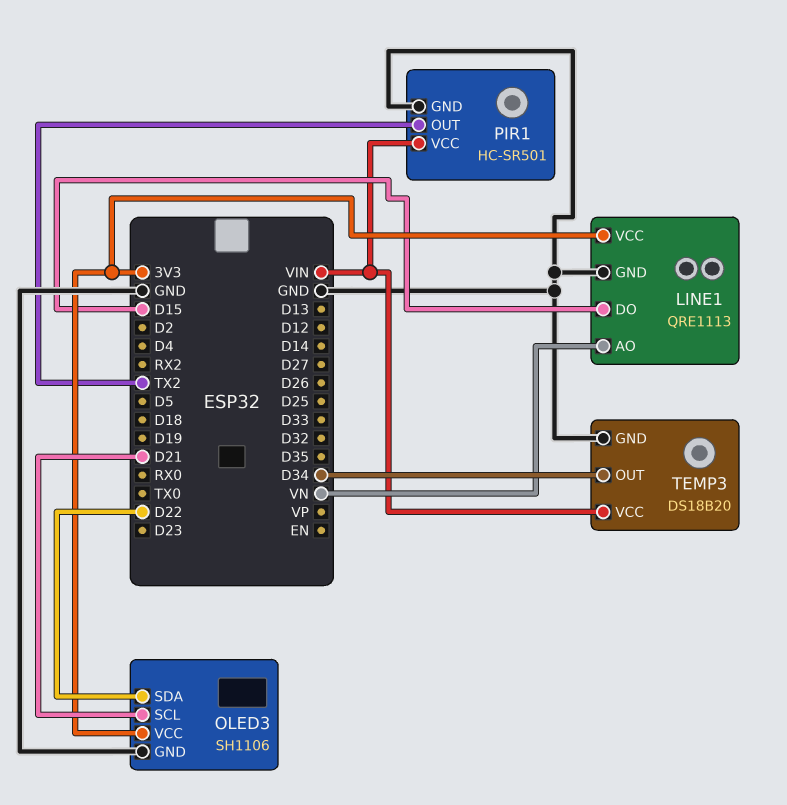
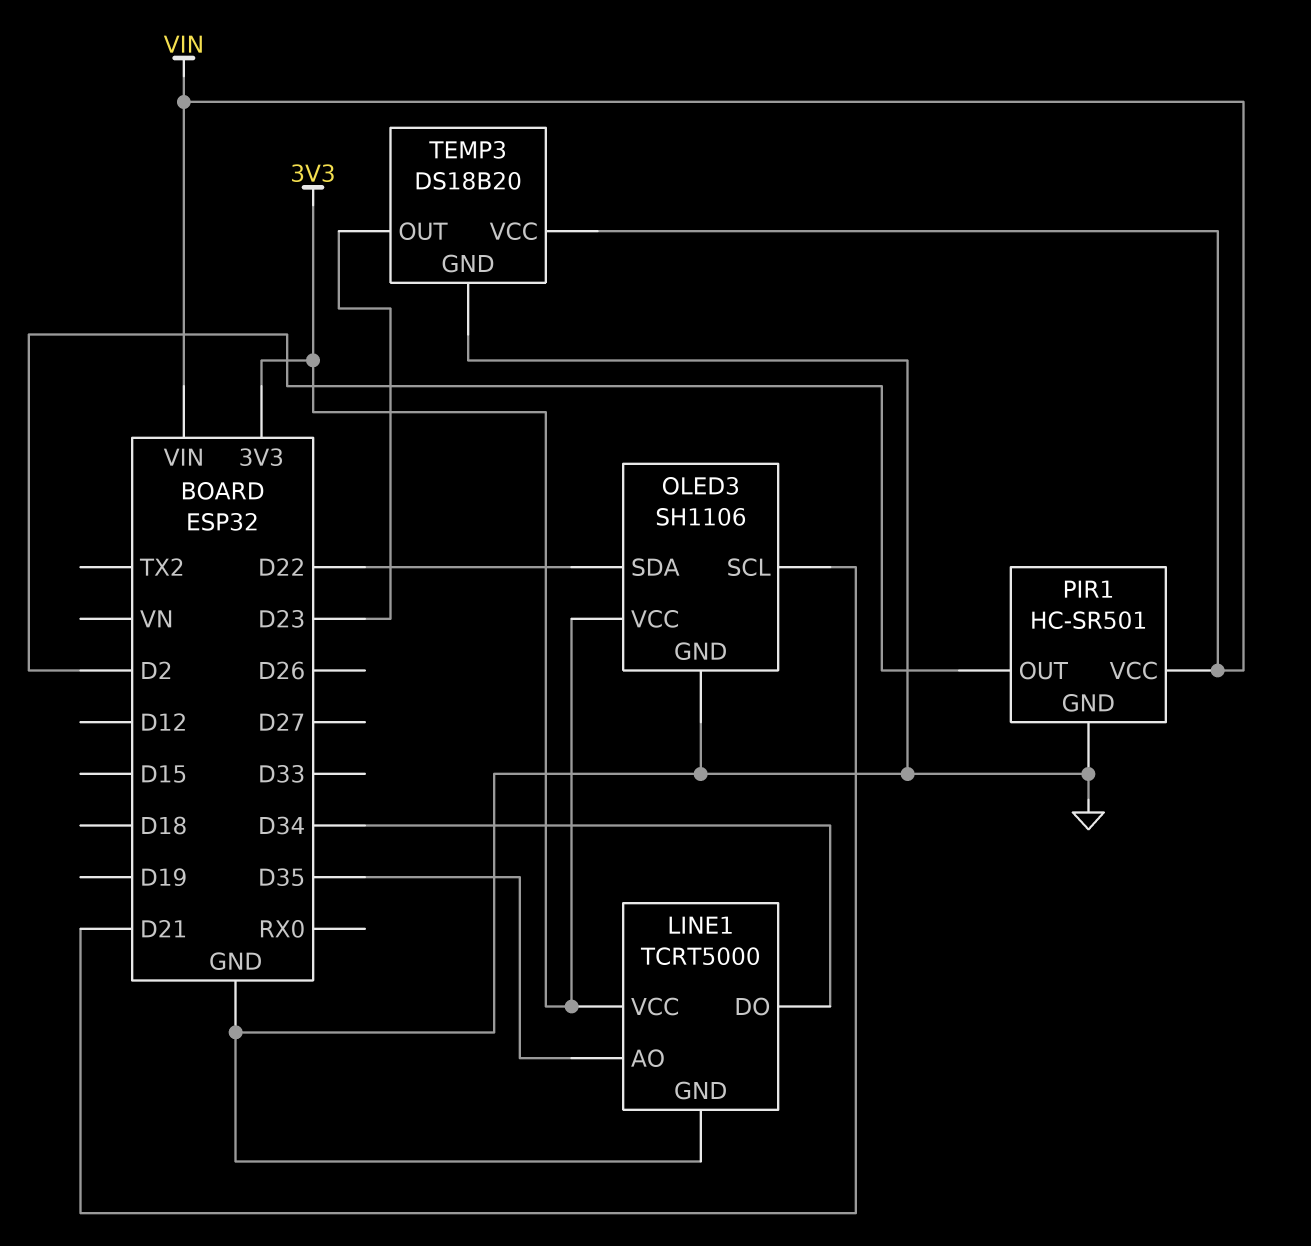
LINE1: QRE1113 -> TCRT5000
LINE1 pin AO: VN -> D35
LINE1 pin DO: D15 -> D34
PIR1 pin OUT: TX2 -> D2
TEMP3 pin OUT: D34 -> D23

